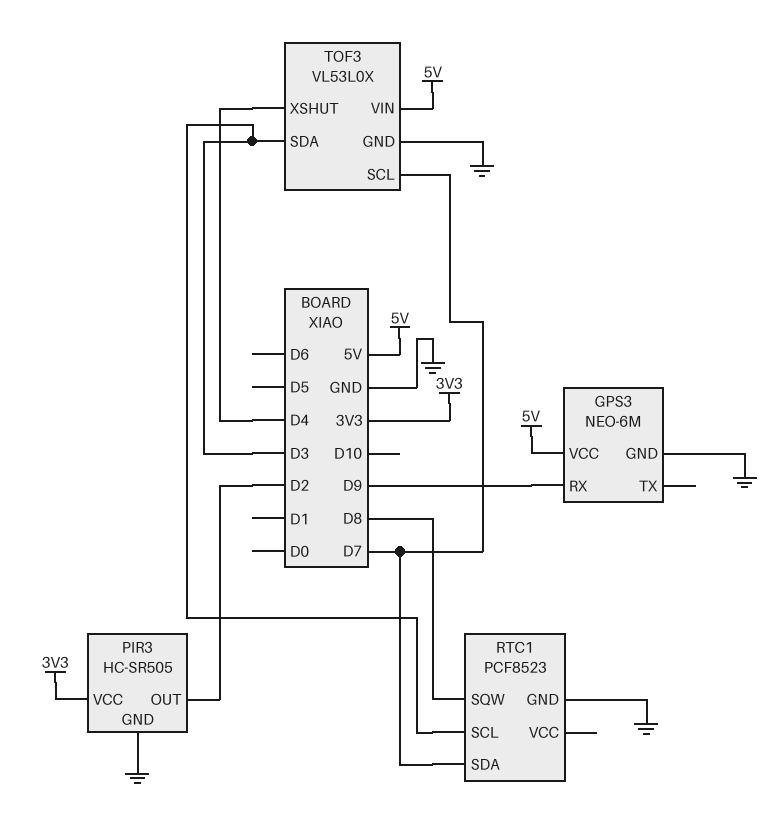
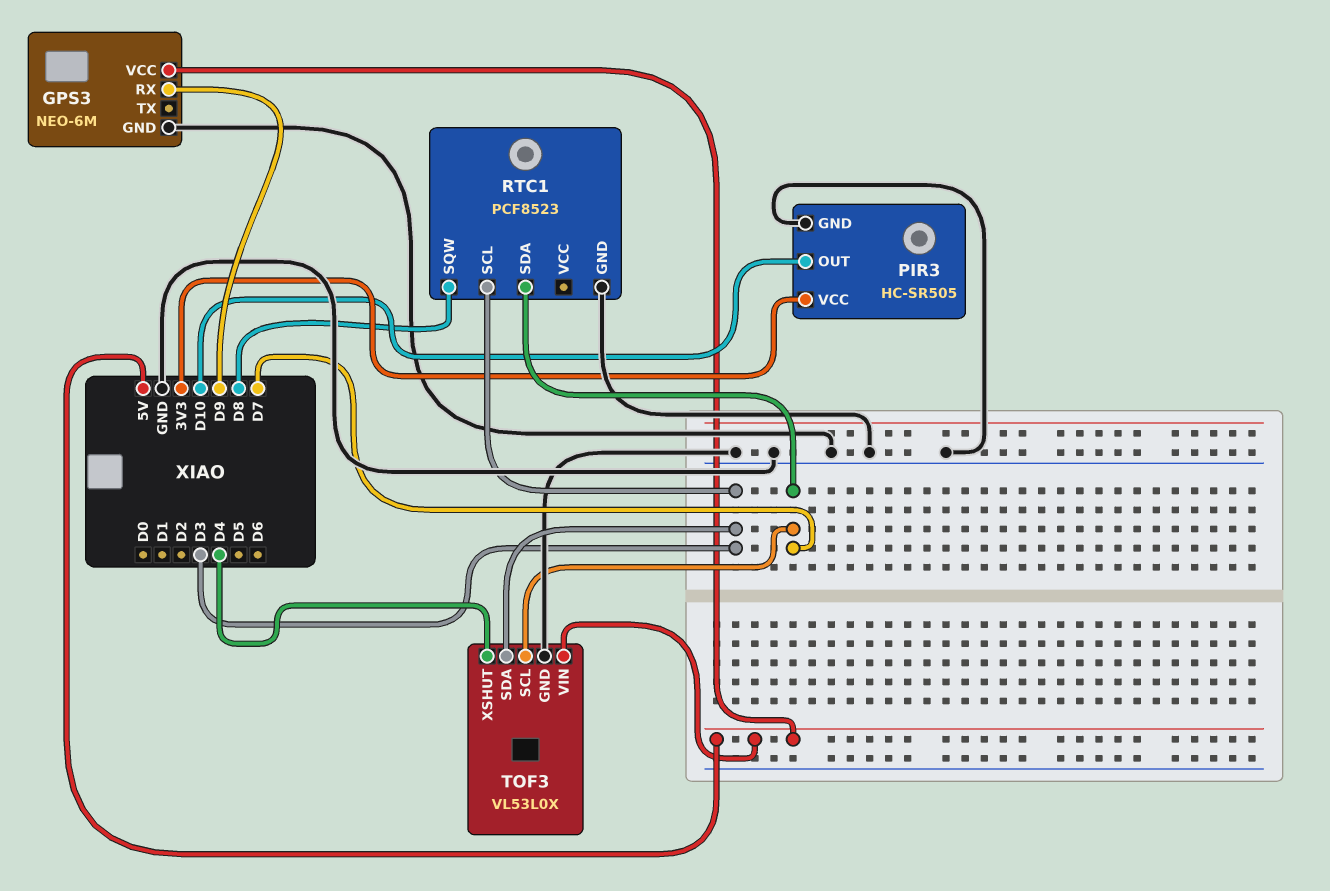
PIR3 pin OUT: D2 -> D10

